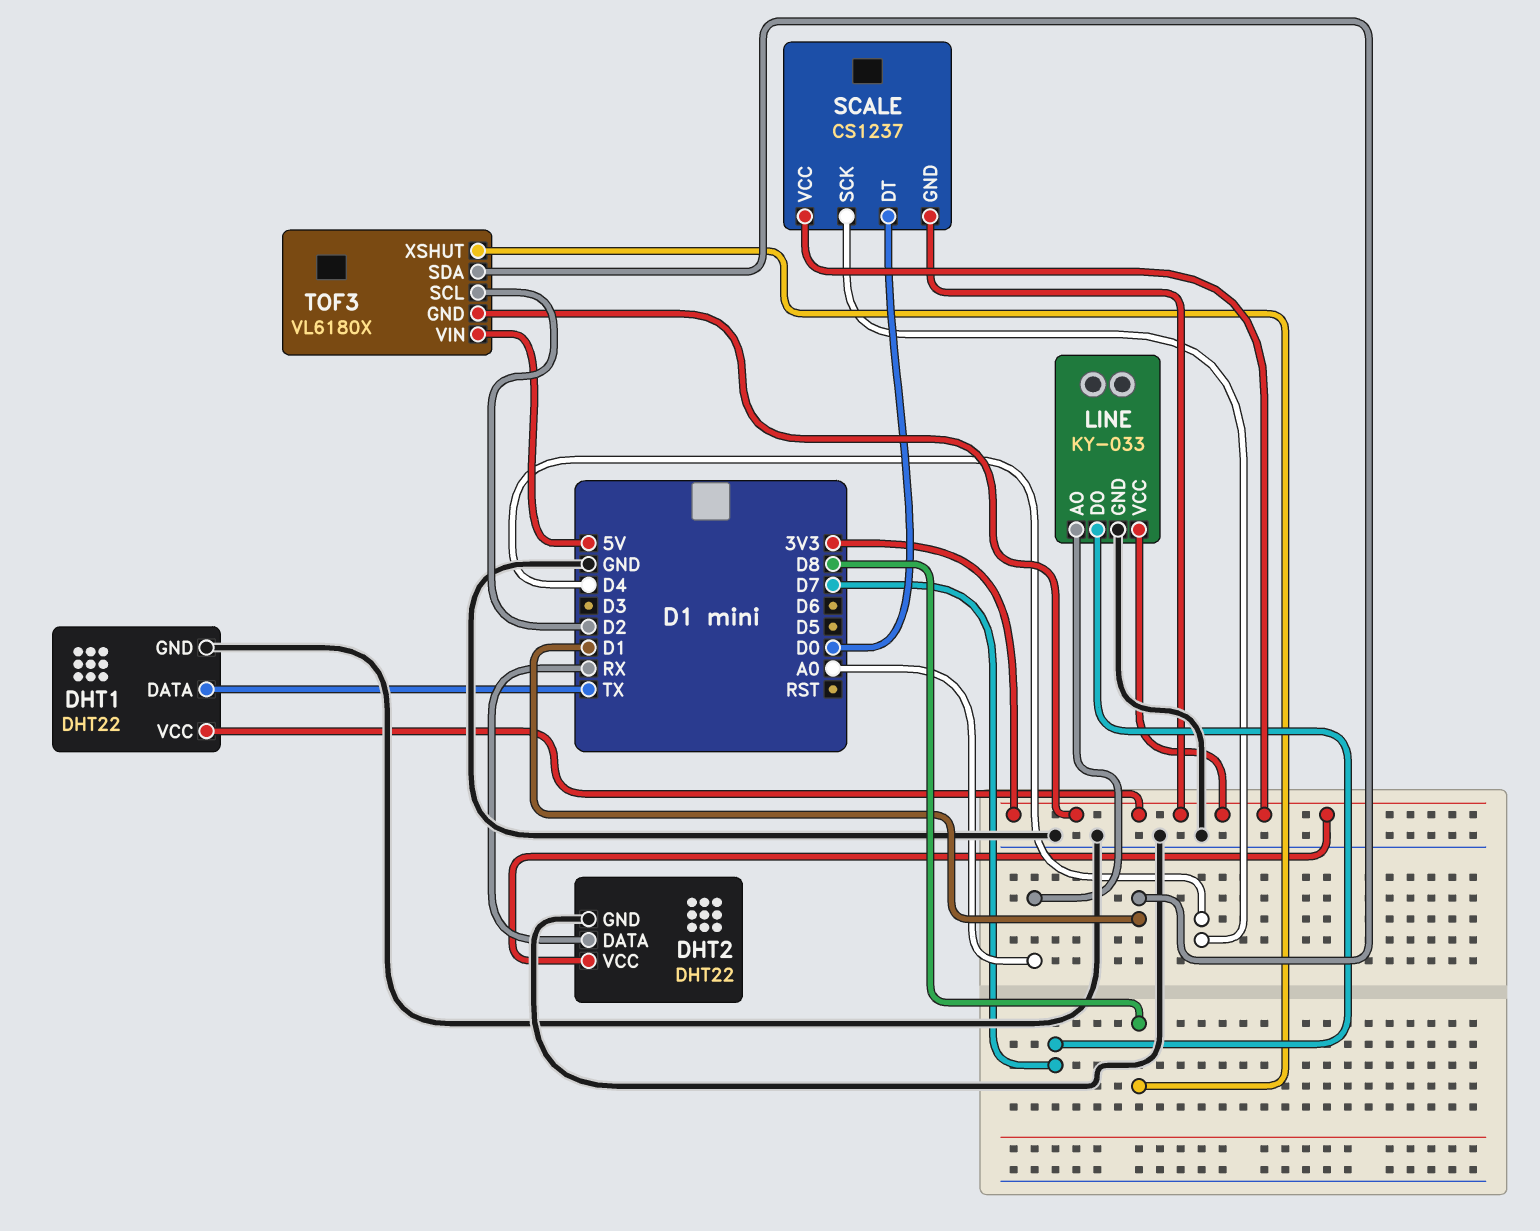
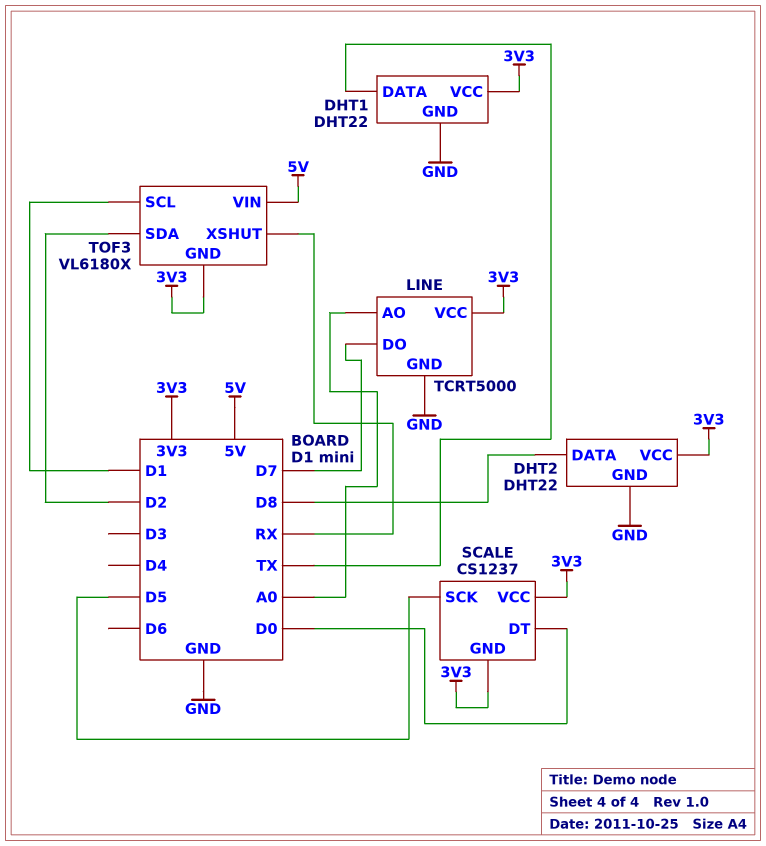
DHT2 pin DATA: RX -> D8
LINE: KY-033 -> TCRT5000
SCALE pin SCK: D4 -> D5
TOF3 pin SCL: D2 -> D1
TOF3 pin SDA: D1 -> D2
TOF3 pin XSHUT: D8 -> RX

